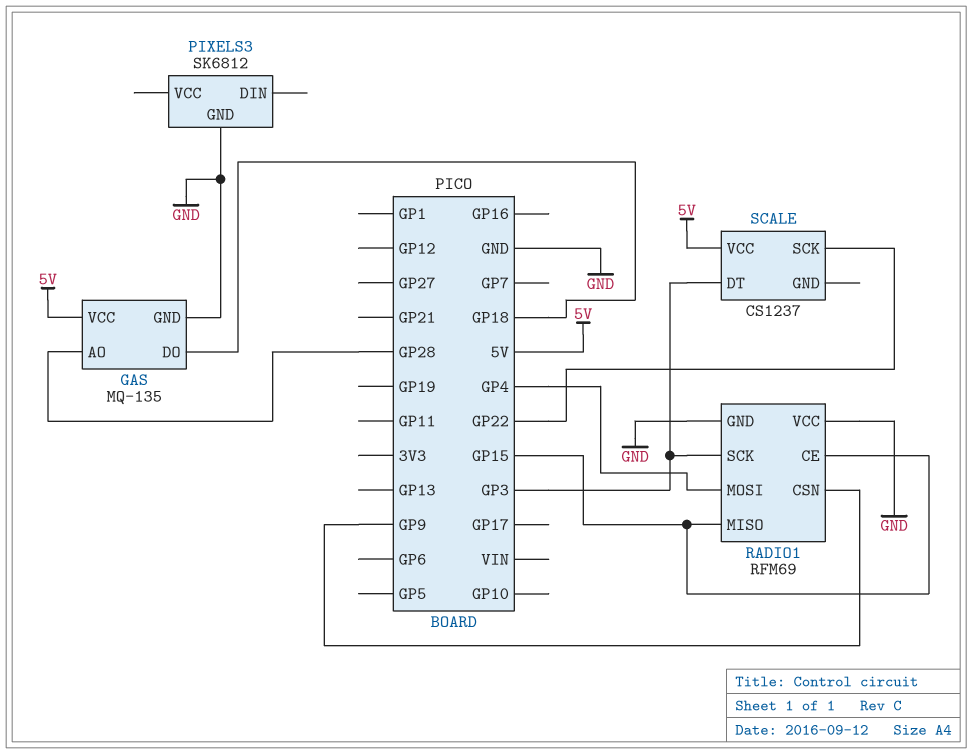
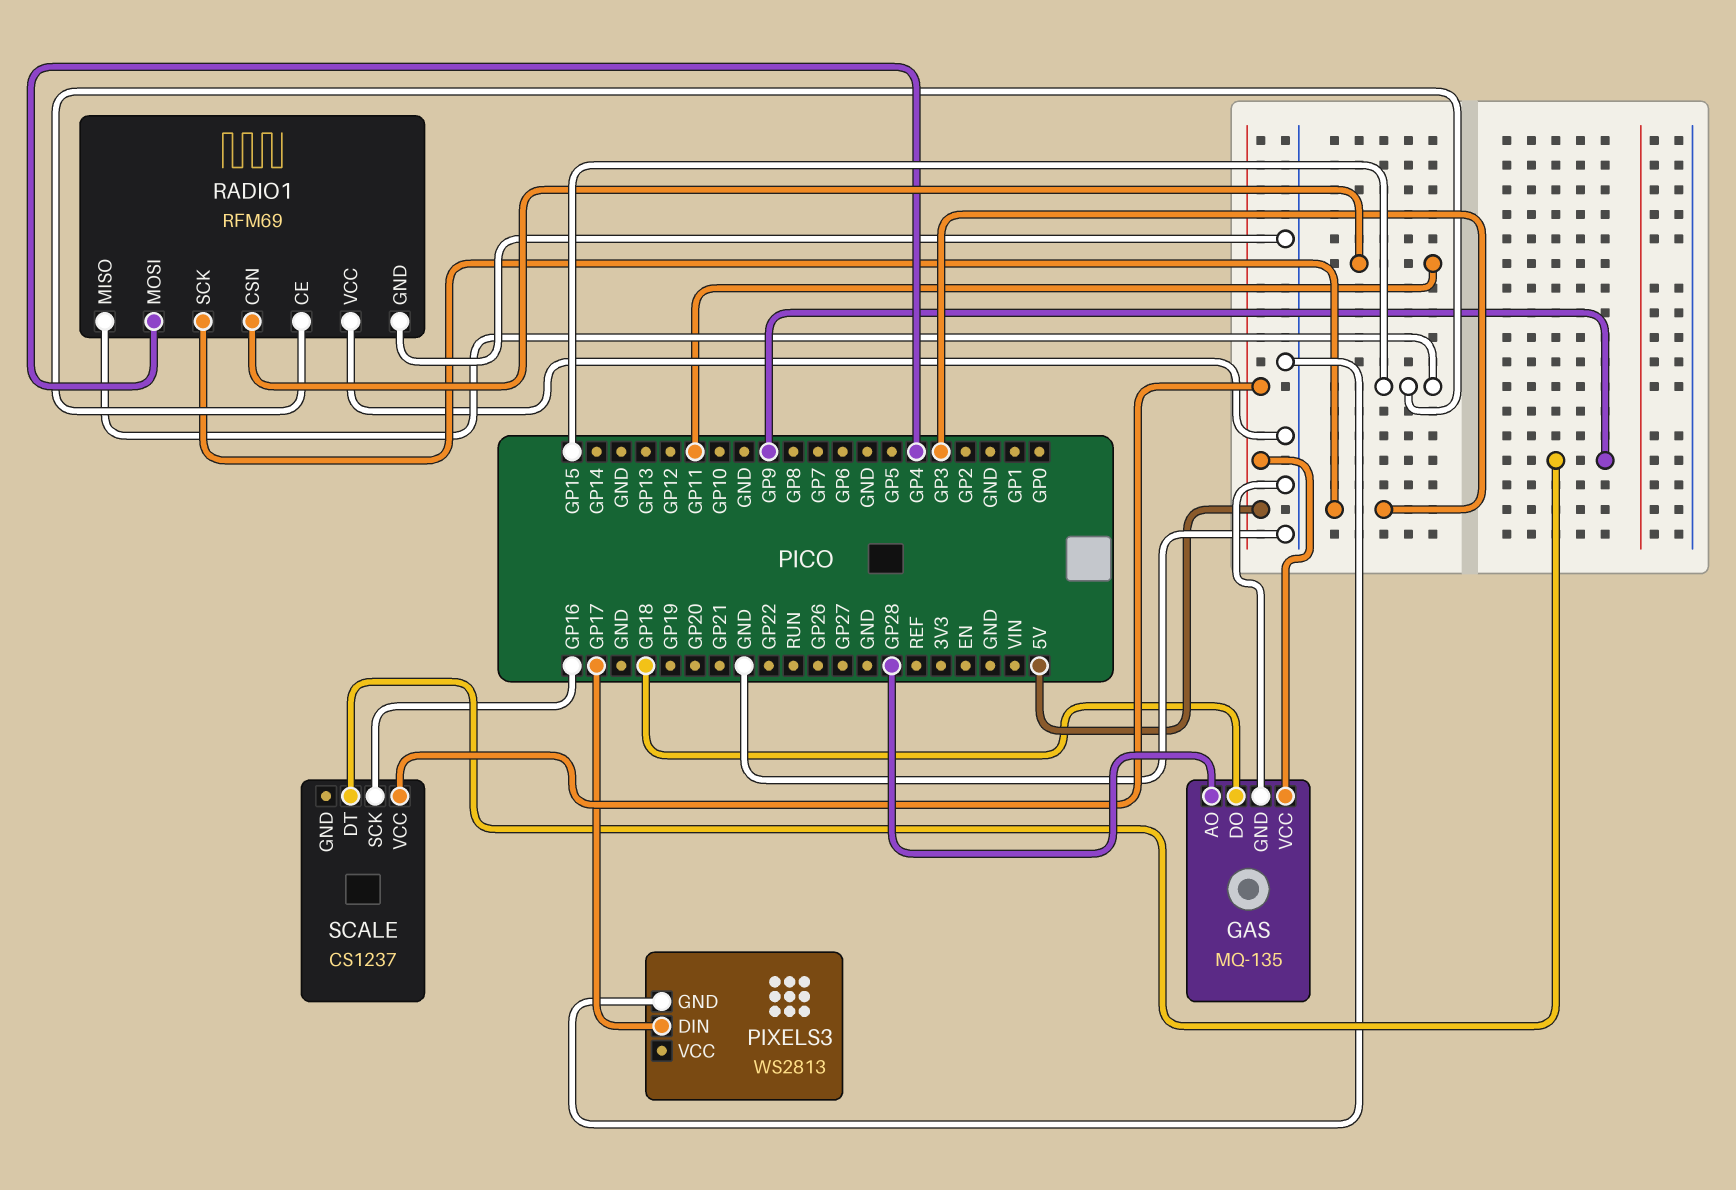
PIXELS3: SK6812 -> WS2813
PIXELS3 pin DIN: none -> GP17
RADIO1 pin CSN: GP9 -> GP11
SCALE pin DT: GP3 -> GP9
SCALE pin SCK: GP22 -> GP16

